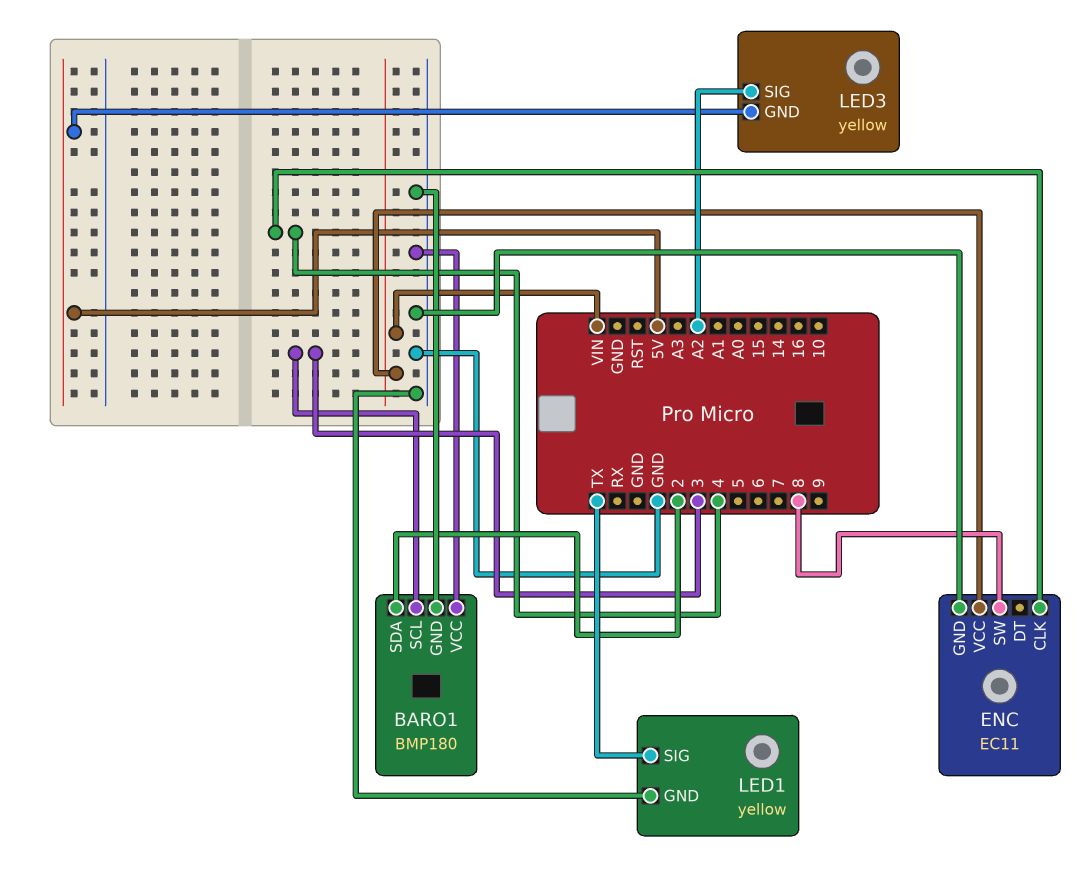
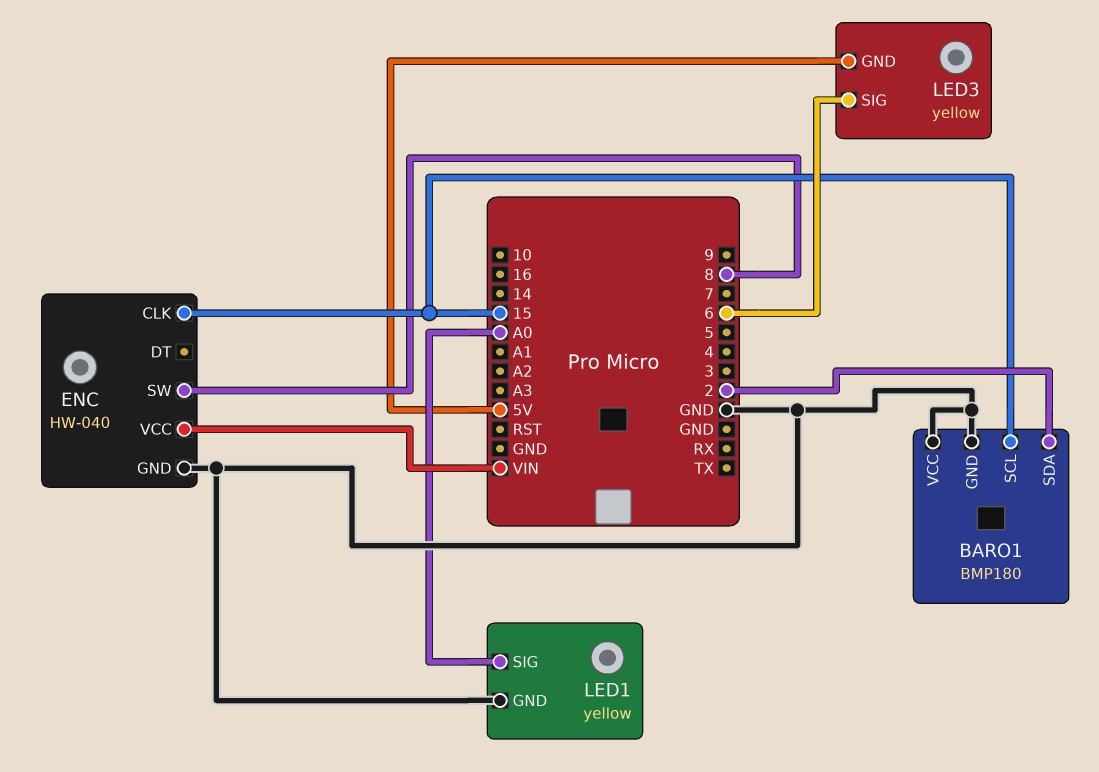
BARO1 pin SCL: 3 -> 15
ENC: EC11 -> HW-040
ENC pin CLK: 4 -> 15
LED1 pin SIG: TX -> A0
LED3 pin SIG: A2 -> 6

